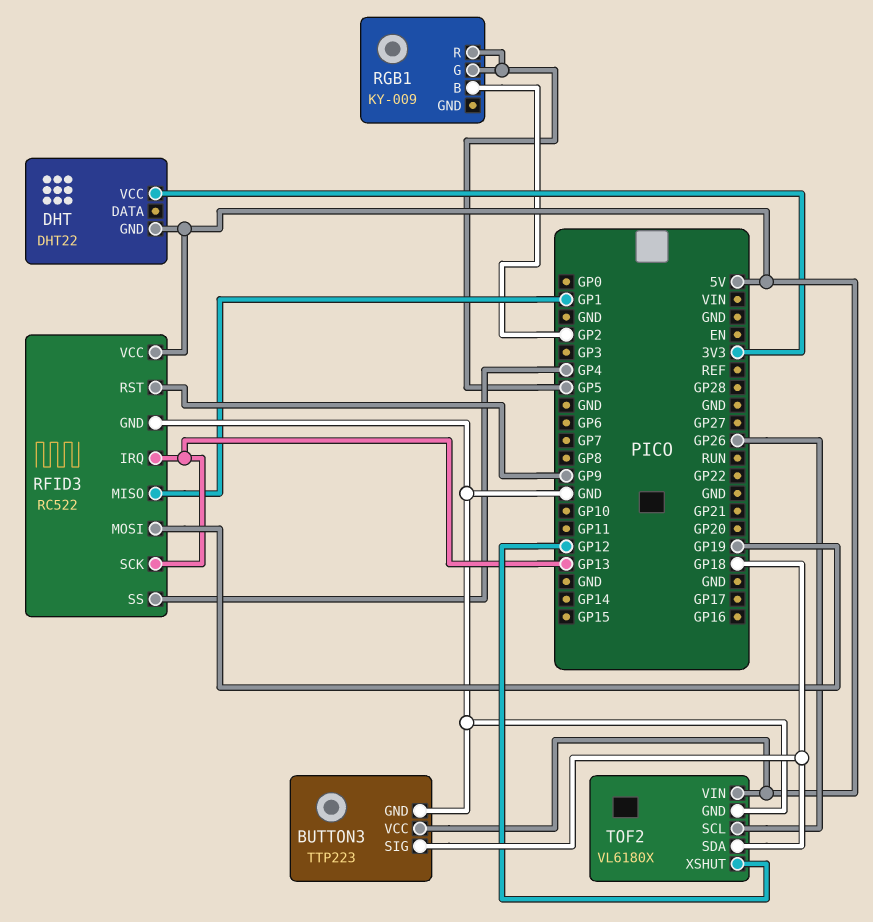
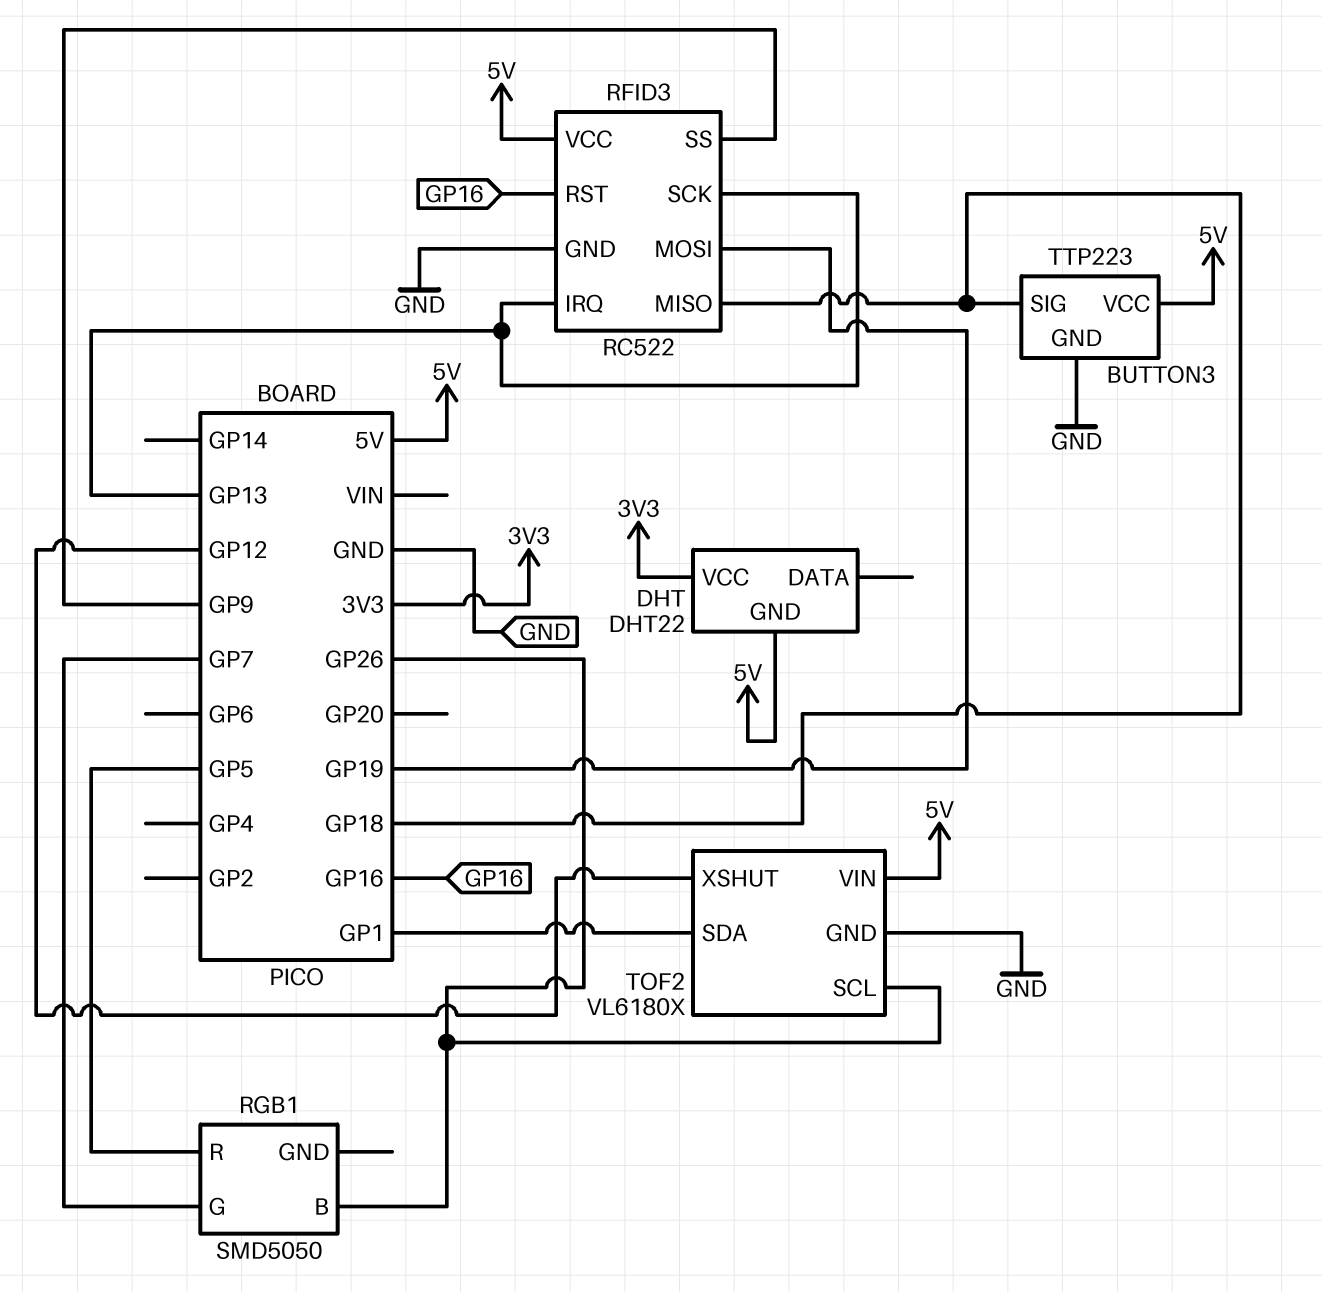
RFID3 pin MISO: GP1 -> GP18
RFID3 pin RST: GP9 -> GP16
RFID3 pin SS: GP4 -> GP9
RGB1: KY-009 -> SMD5050
RGB1 pin B: GP2 -> GP26
RGB1 pin G: GP5 -> GP7
TOF2 pin SDA: GP18 -> GP1

